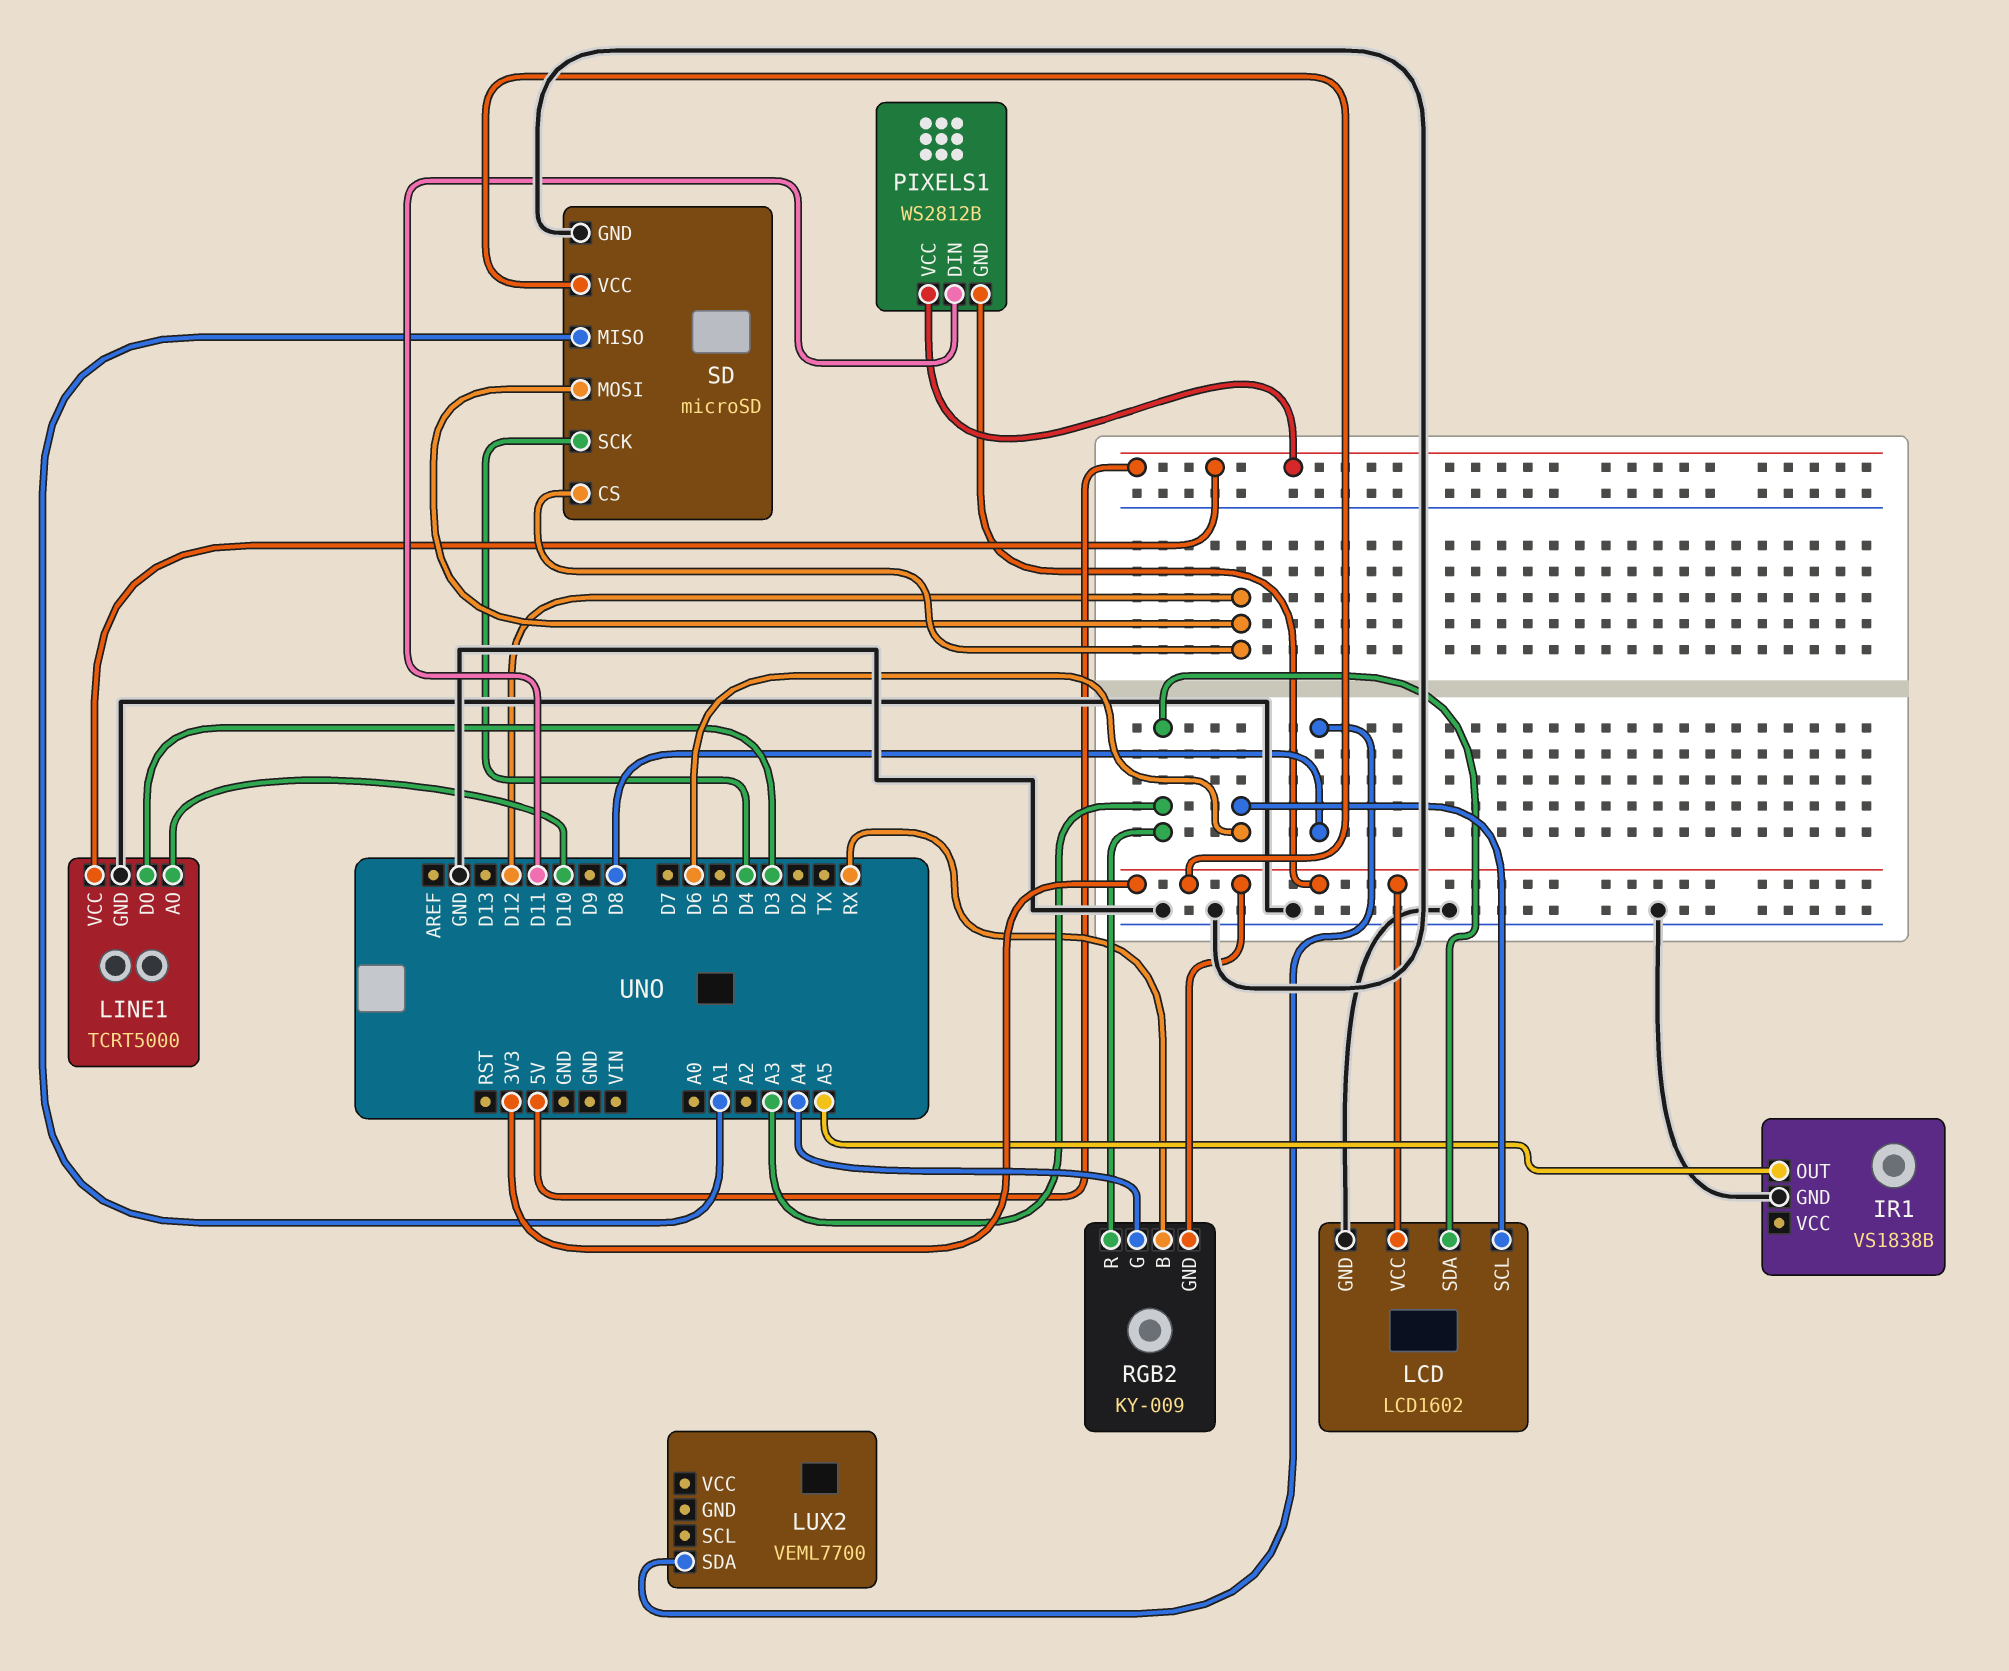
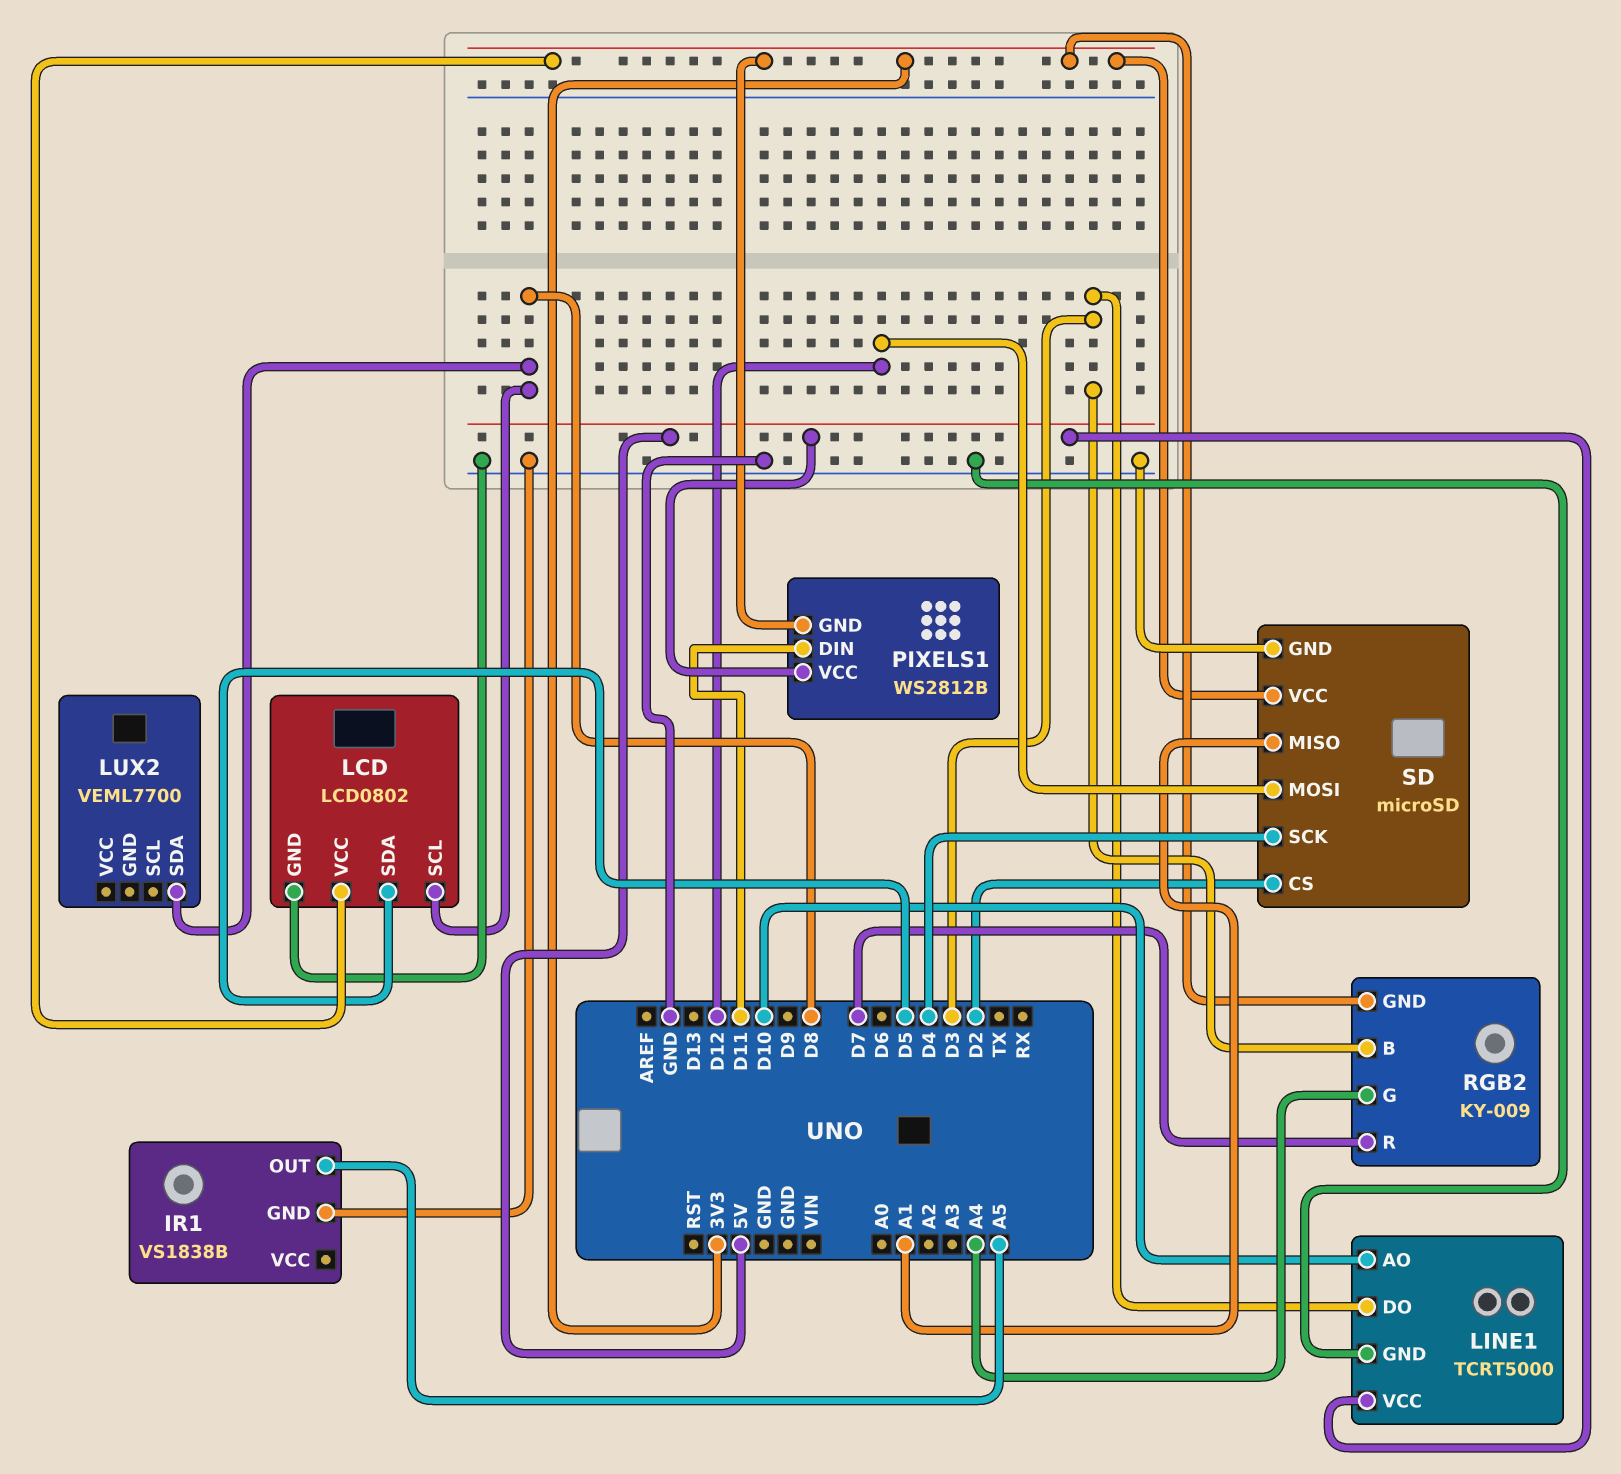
LCD: LCD1602 -> LCD0802
LCD pin SCL: D6 -> D8
LCD pin SDA: A3 -> D5
RGB2 pin B: RX -> D3
RGB2 pin R: A3 -> D7
SD pin CS: D12 -> D2

